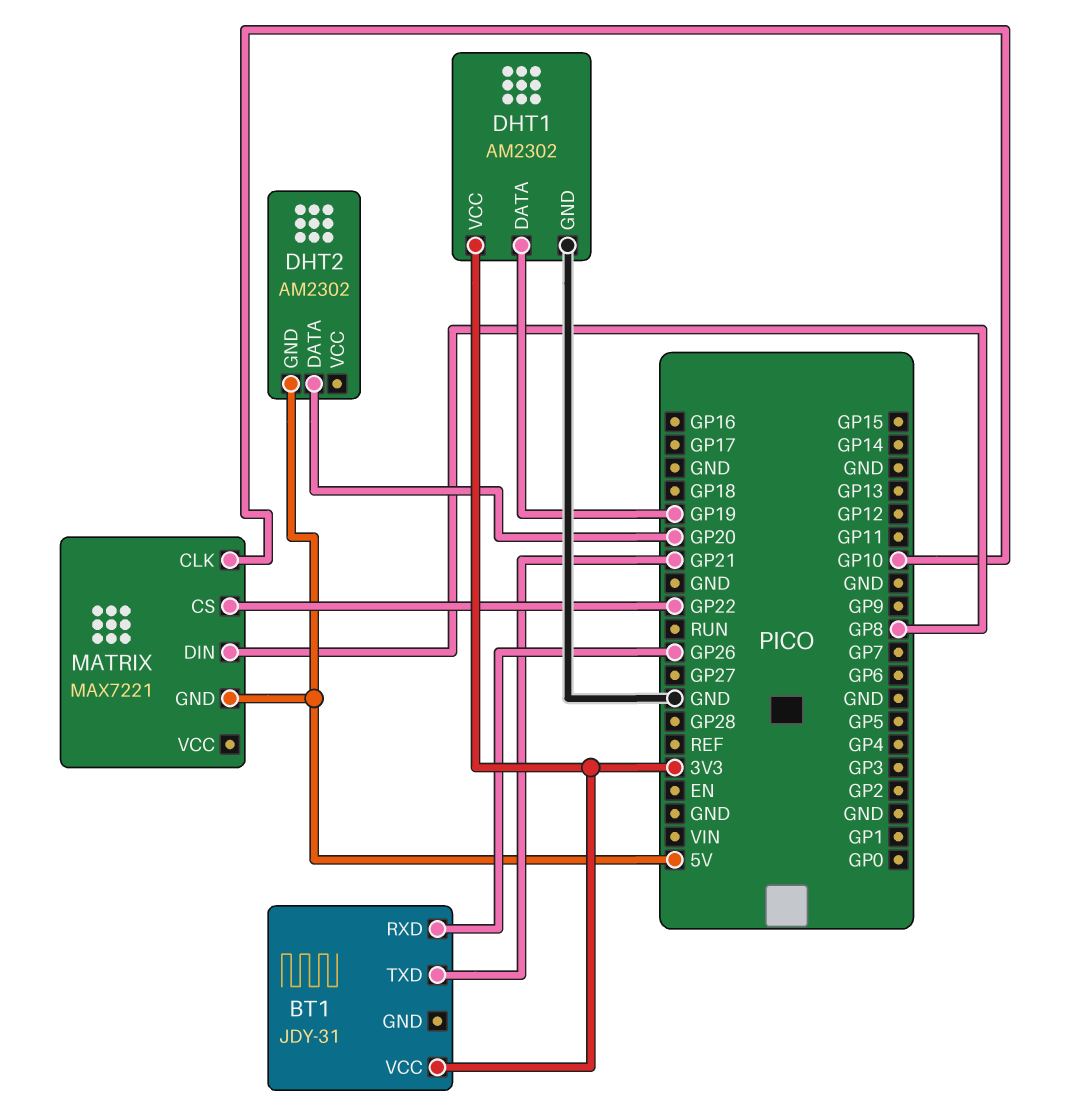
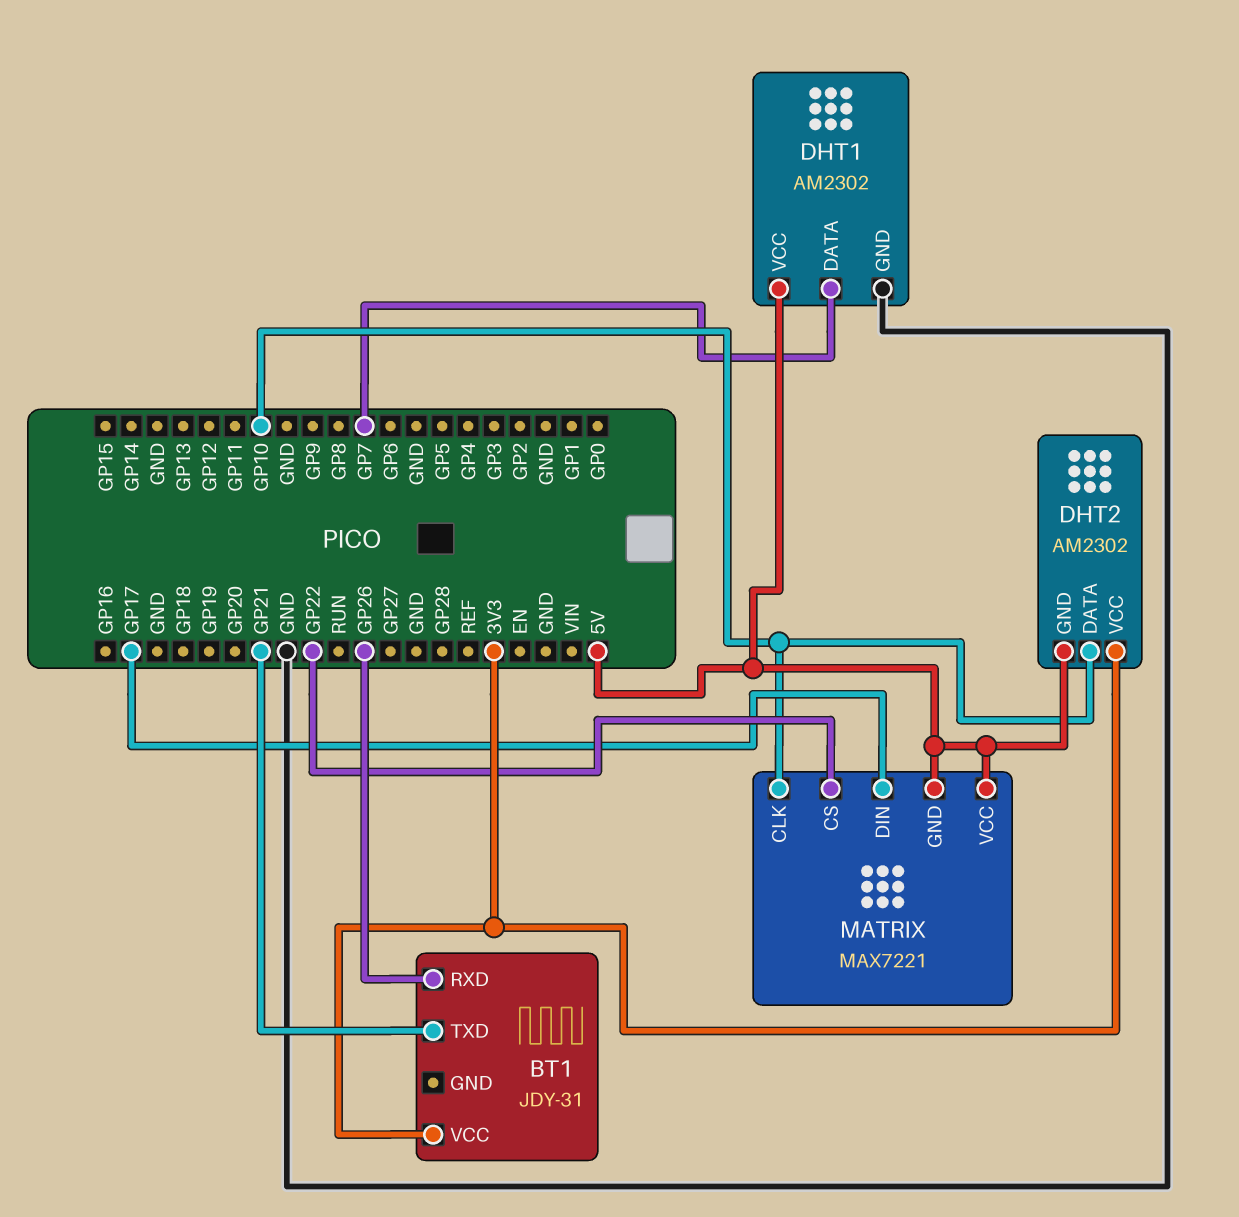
DHT1 pin DATA: GP19 -> GP7
DHT1 pin VCC: 3V3 -> 5V
DHT2 pin DATA: GP20 -> GP10
DHT2 pin VCC: none -> 3V3
MATRIX pin DIN: GP8 -> GP17
MATRIX pin VCC: none -> 5V

